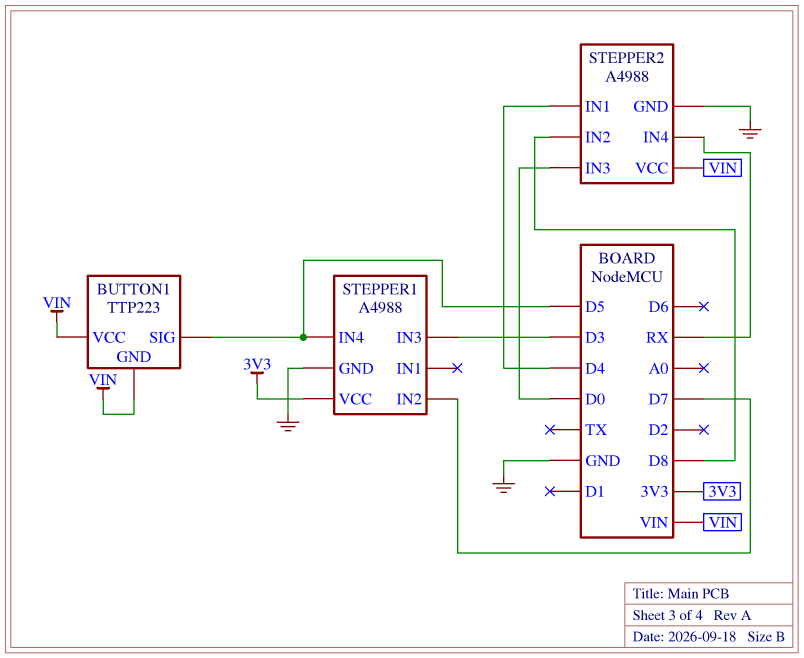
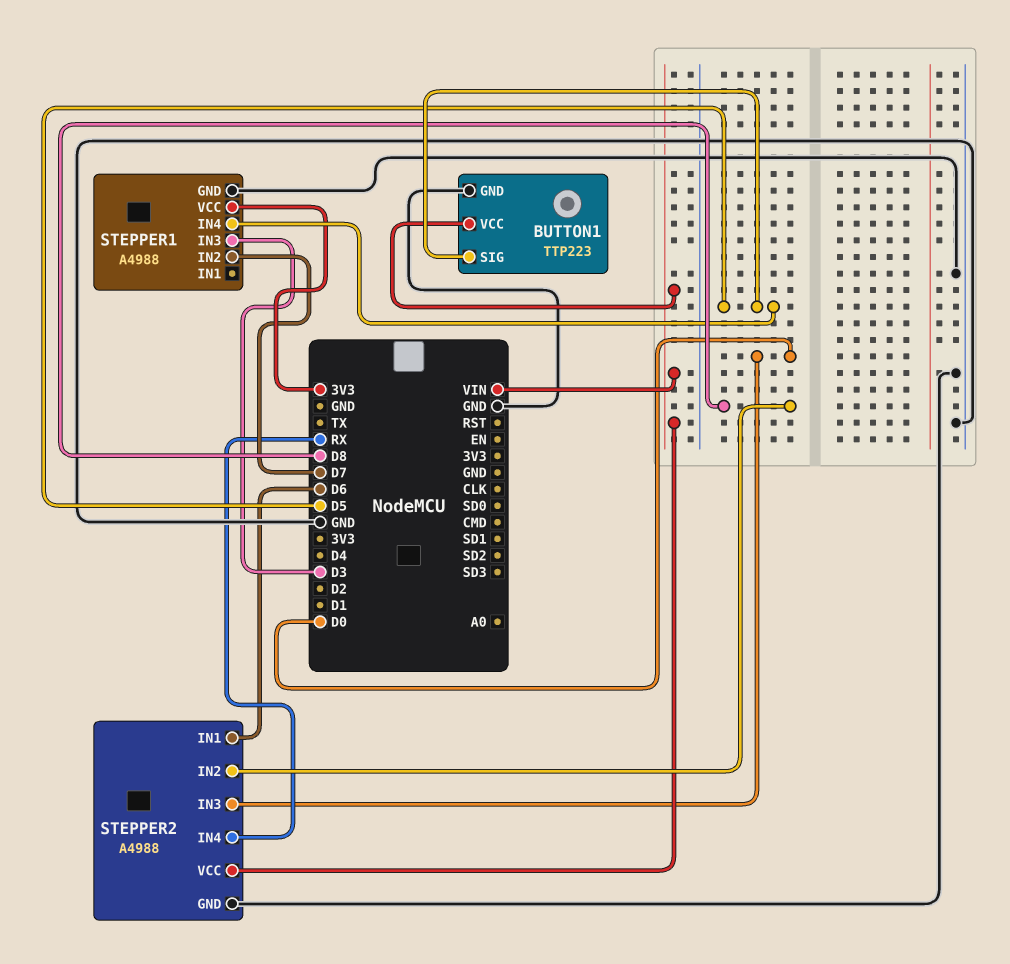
BUTTON1 pin GND: VIN -> GND
STEPPER2 pin IN1: D4 -> D6

